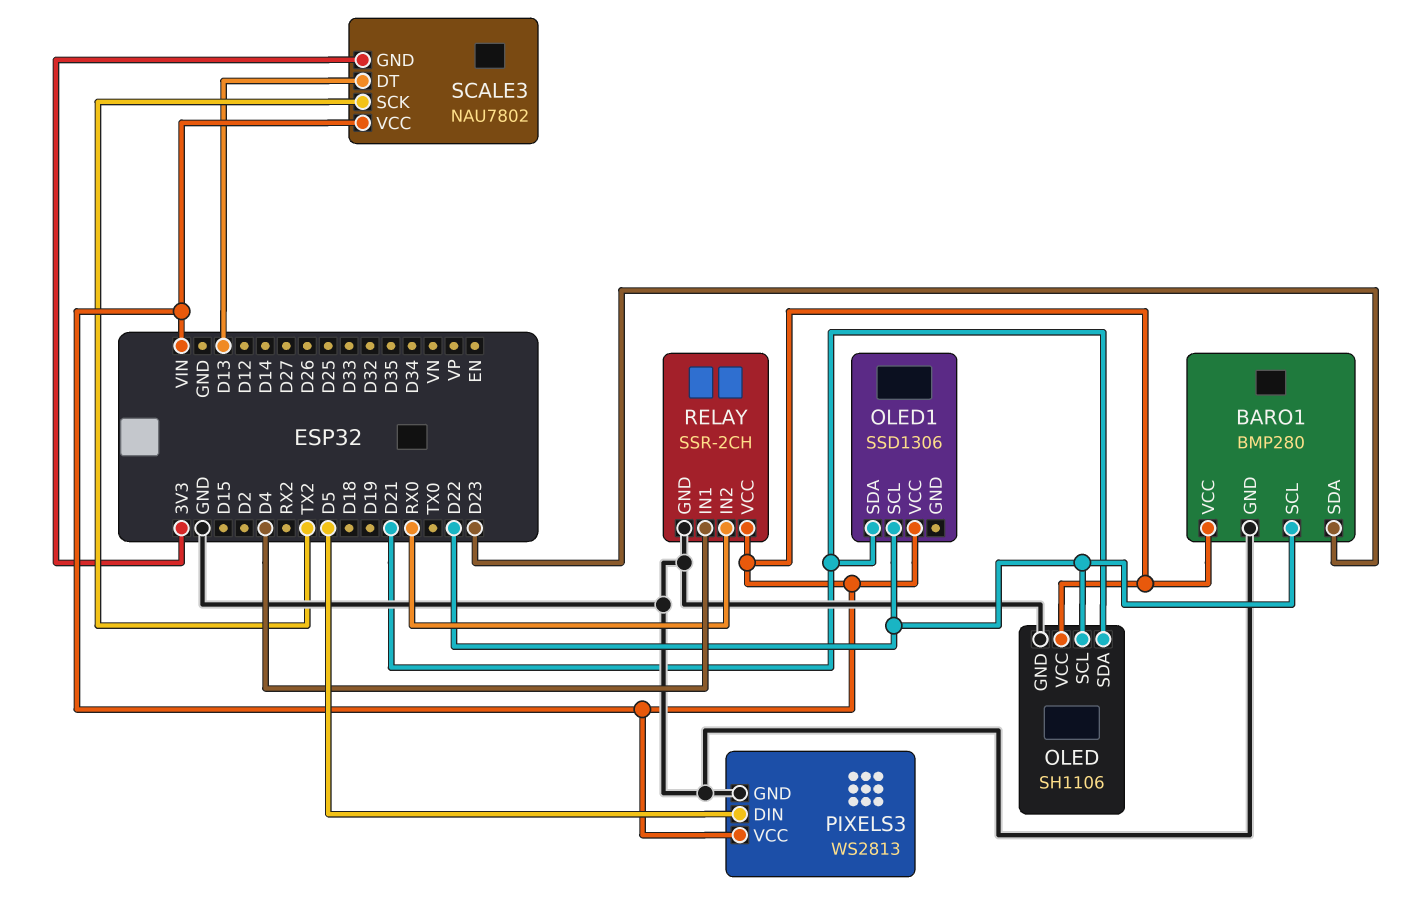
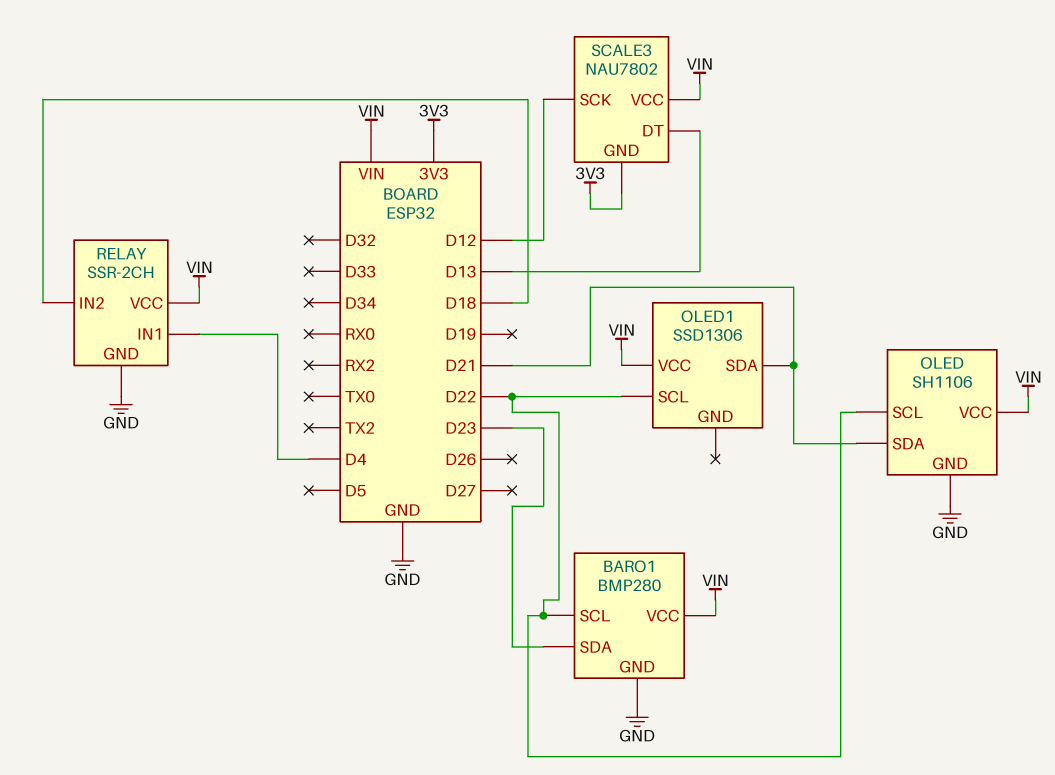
PIXELS3: WS2813 -> none
PIXELS3 pin DIN: D5 -> none
PIXELS3 pin GND: GND -> none
PIXELS3 pin VCC: VIN -> none
RELAY pin IN2: RX0 -> D18
SCALE3 pin SCK: TX2 -> D12

